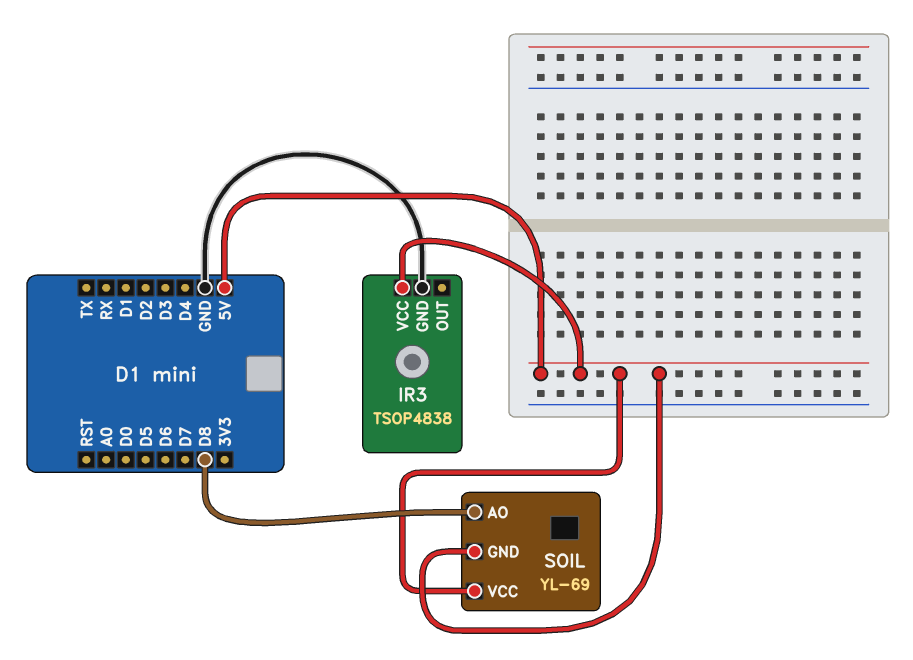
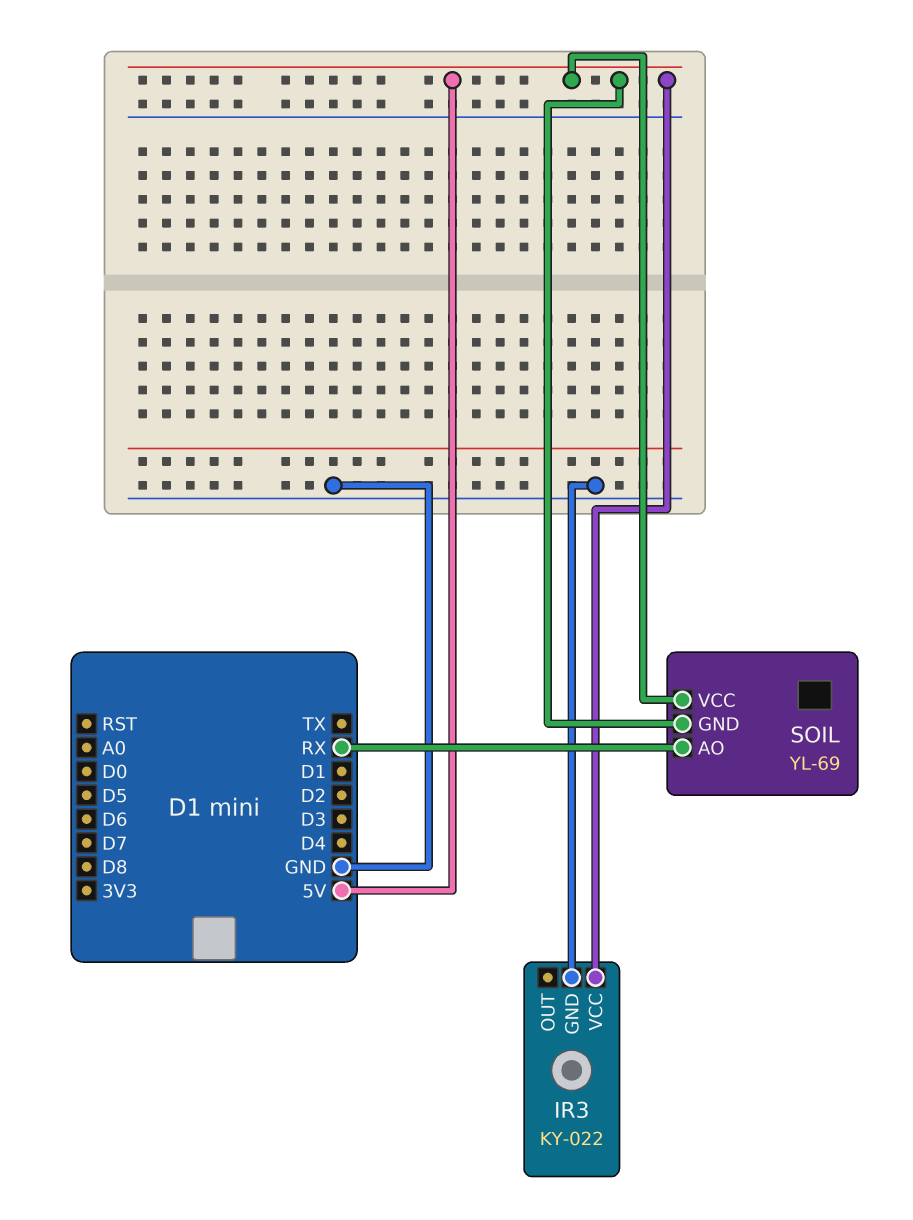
IR3: TSOP4838 -> KY-022
SOIL pin AO: D8 -> RX

